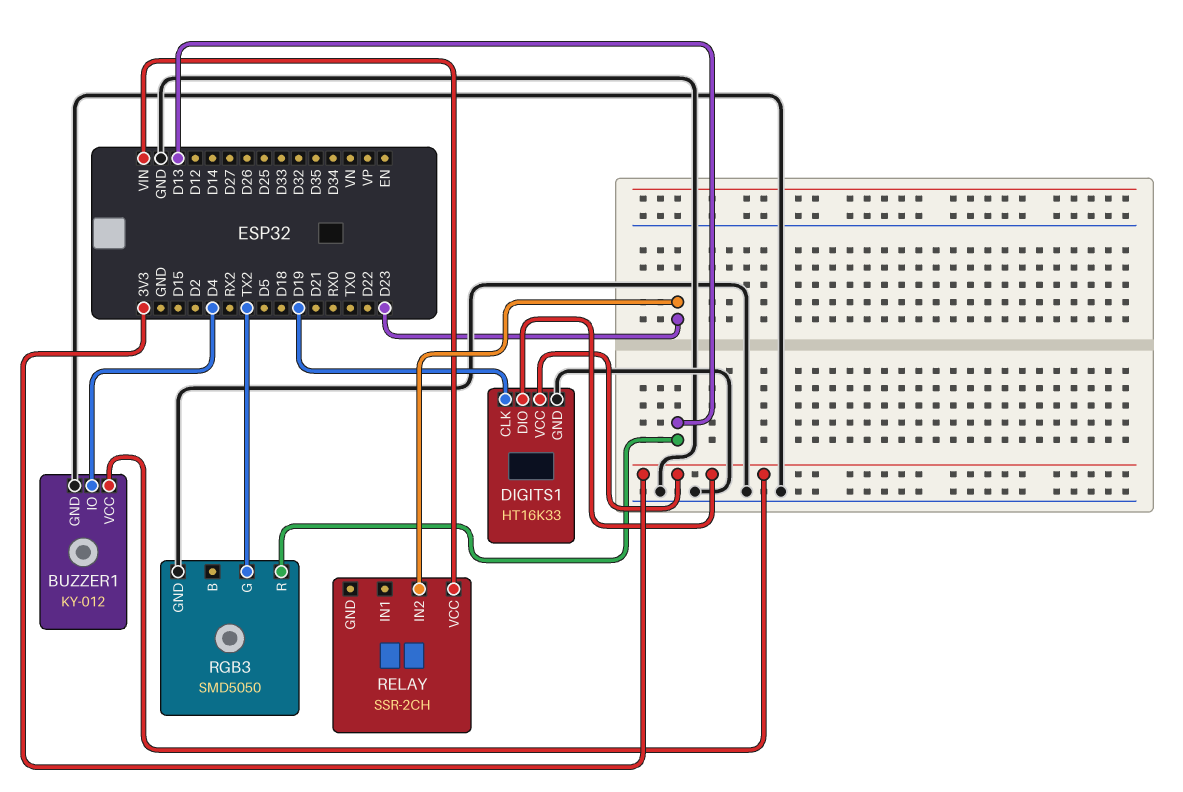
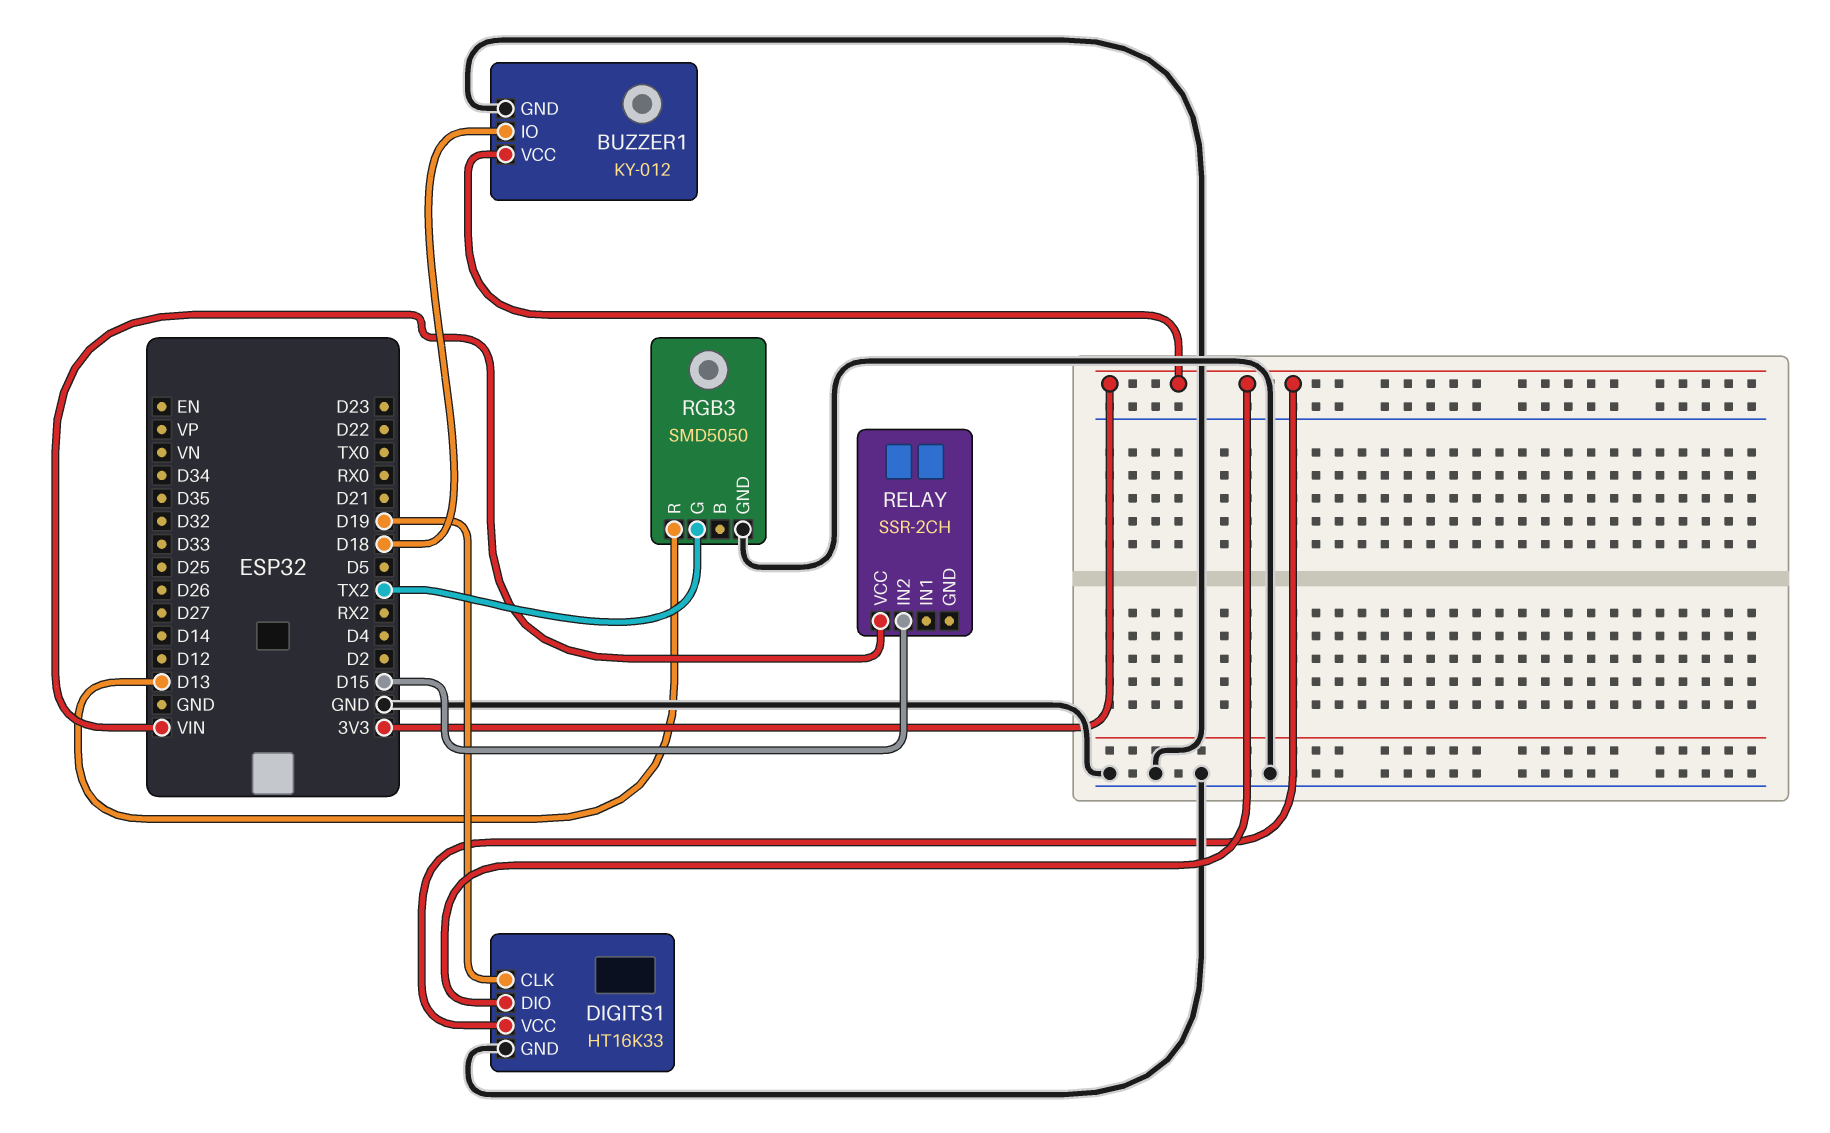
BUZZER1 pin IO: D4 -> D18
RELAY pin IN2: D23 -> D15

